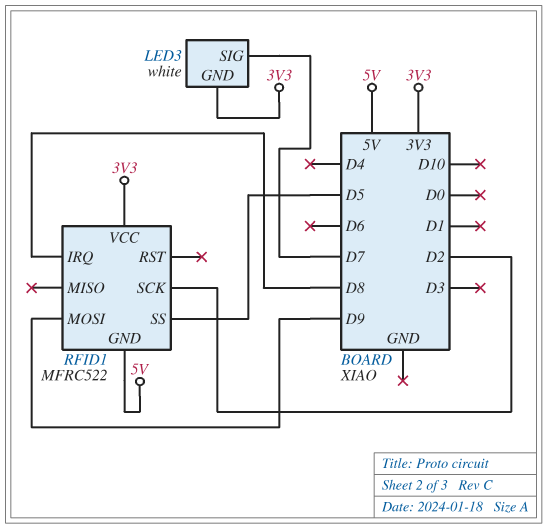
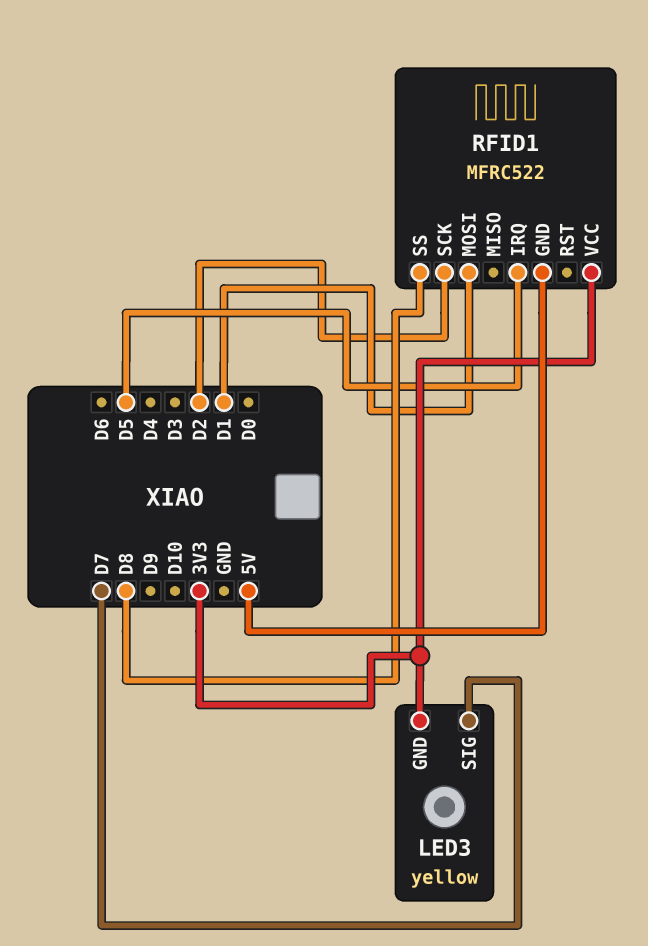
LED3: white -> yellow
RFID1 pin IRQ: D8 -> D5
RFID1 pin MOSI: D9 -> D1
RFID1 pin SS: D5 -> D8

